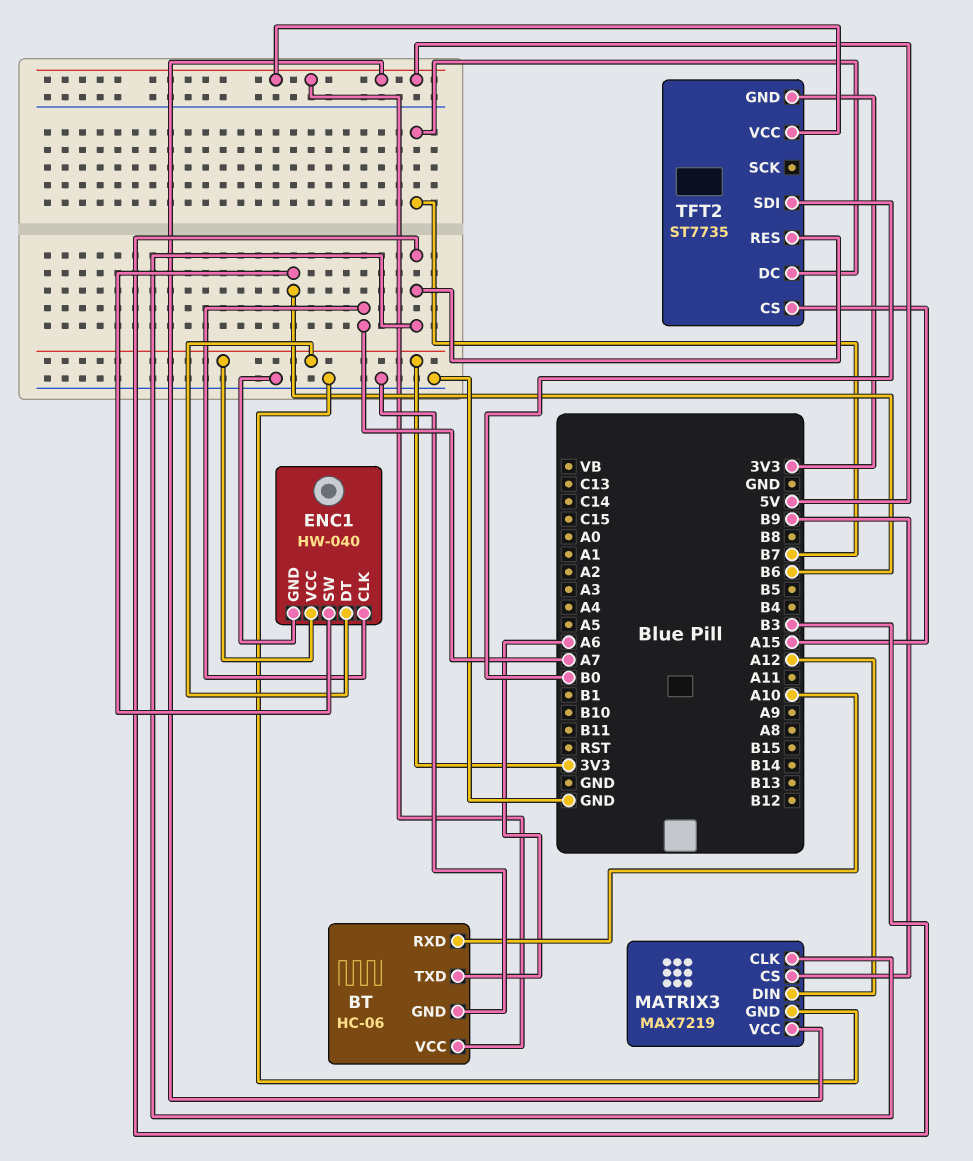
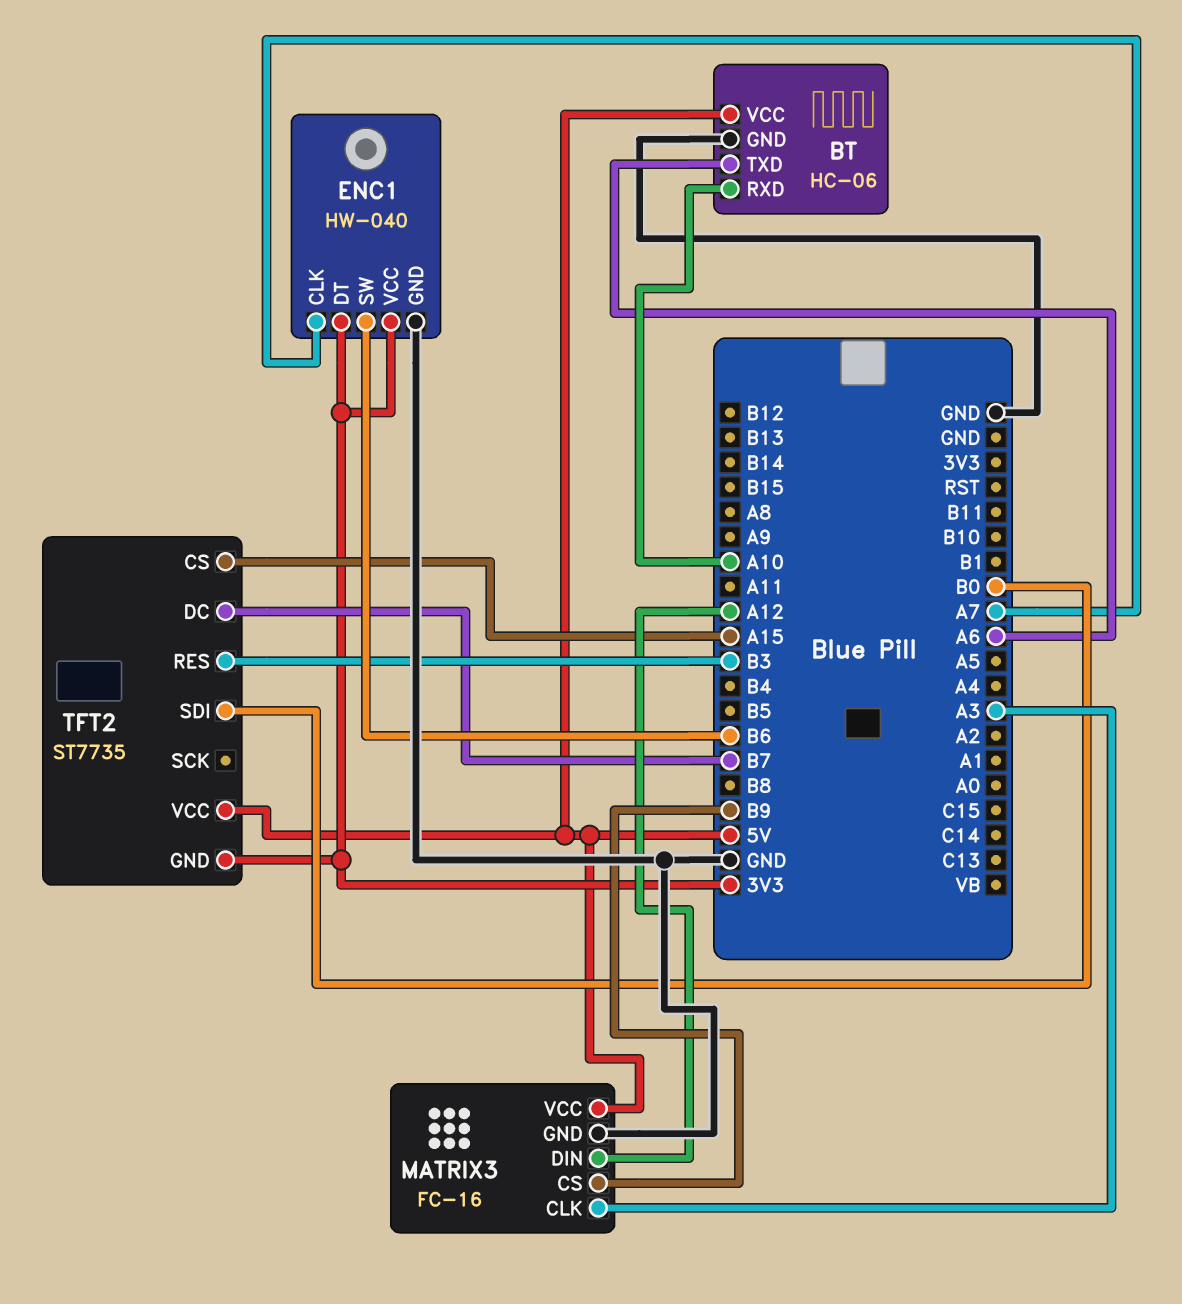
MATRIX3: MAX7219 -> FC-16
MATRIX3 pin CLK: B3 -> A3

